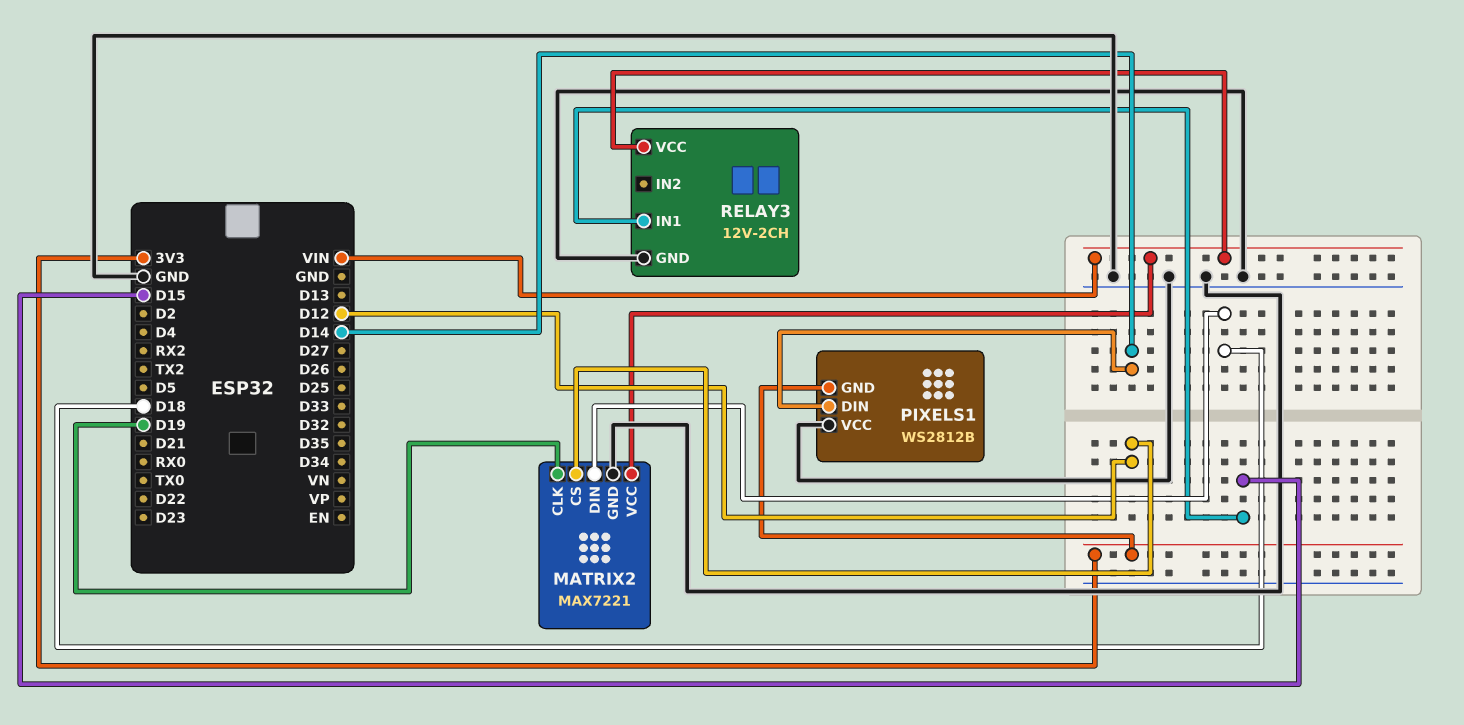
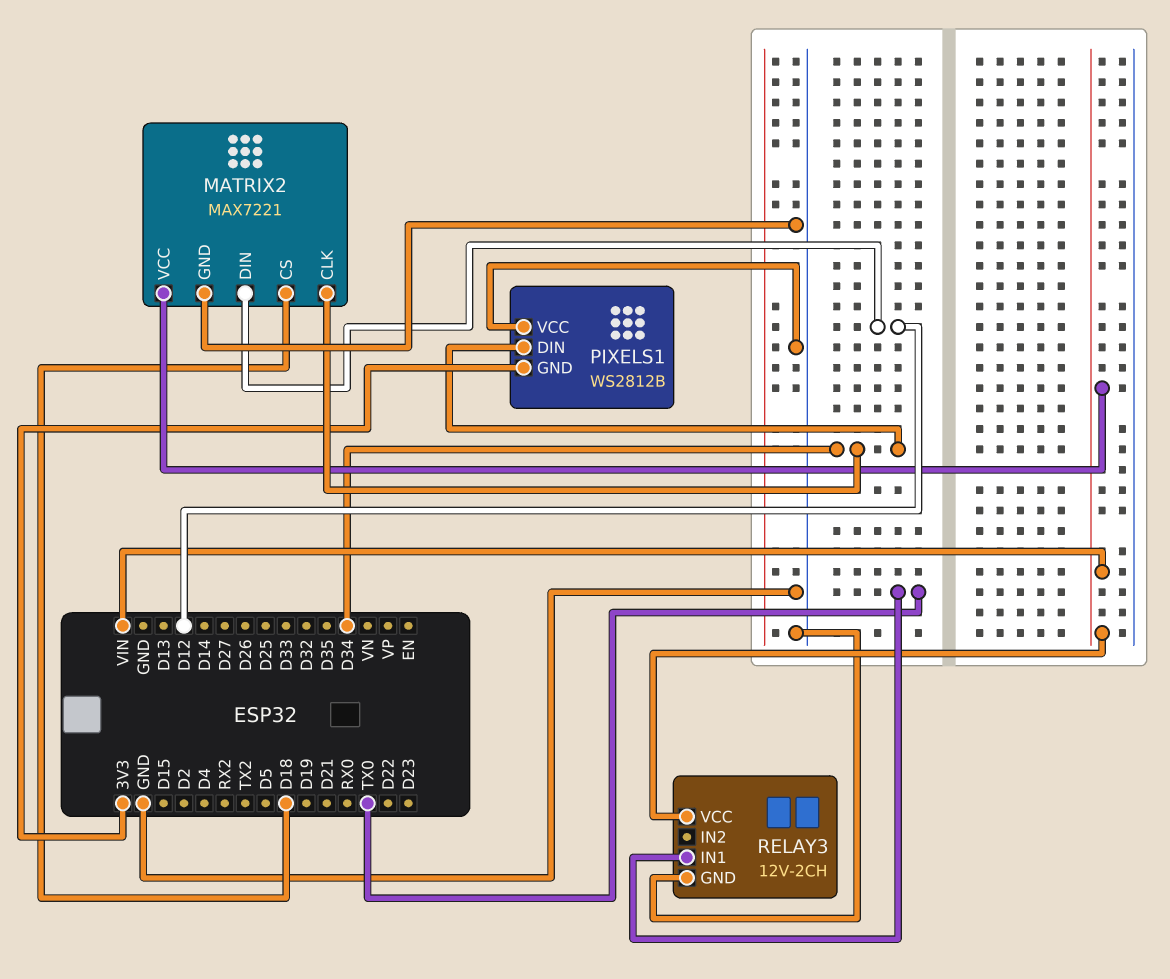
MATRIX2 pin CLK: D19 -> D34
MATRIX2 pin CS: D12 -> D18
MATRIX2 pin DIN: D18 -> D12
PIXELS1 pin DIN: D14 -> D34
RELAY3 pin IN1: D15 -> TX0

